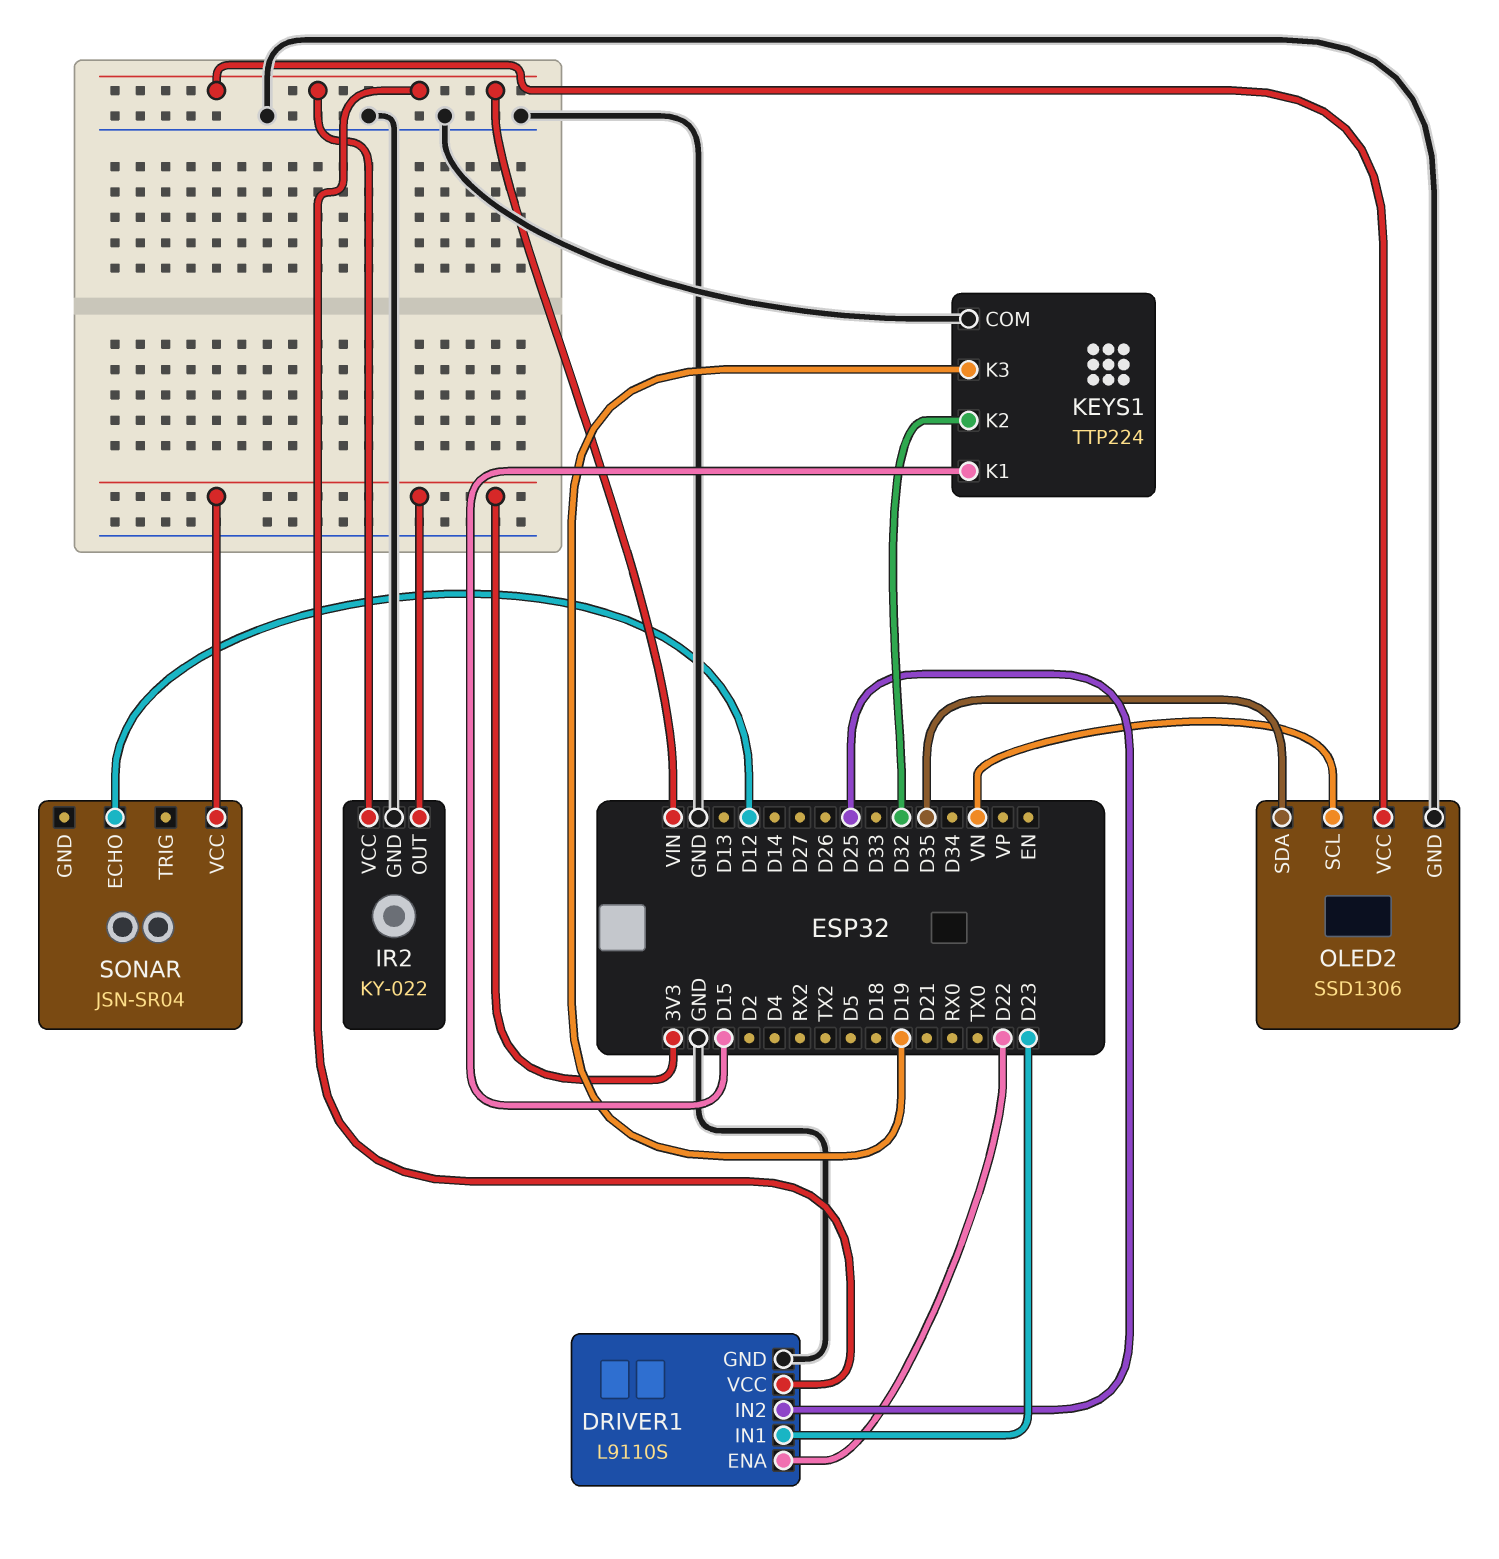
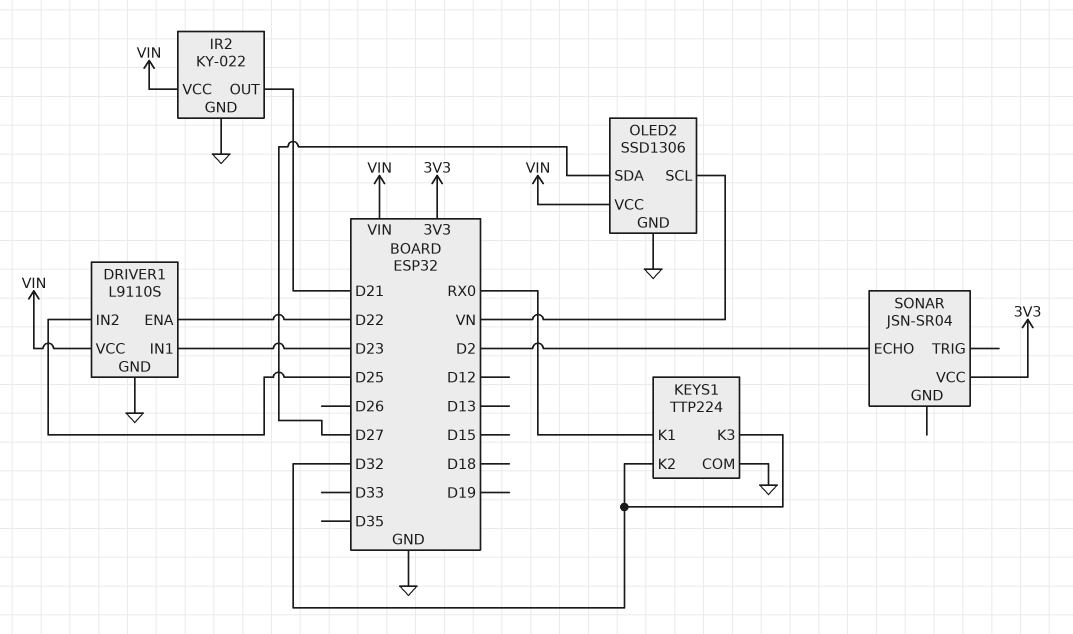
IR2 pin OUT: 3V3 -> D21
KEYS1 pin K1: D15 -> RX0
KEYS1 pin K3: D19 -> D32
OLED2 pin SDA: D35 -> D27
SONAR pin ECHO: D12 -> D2

